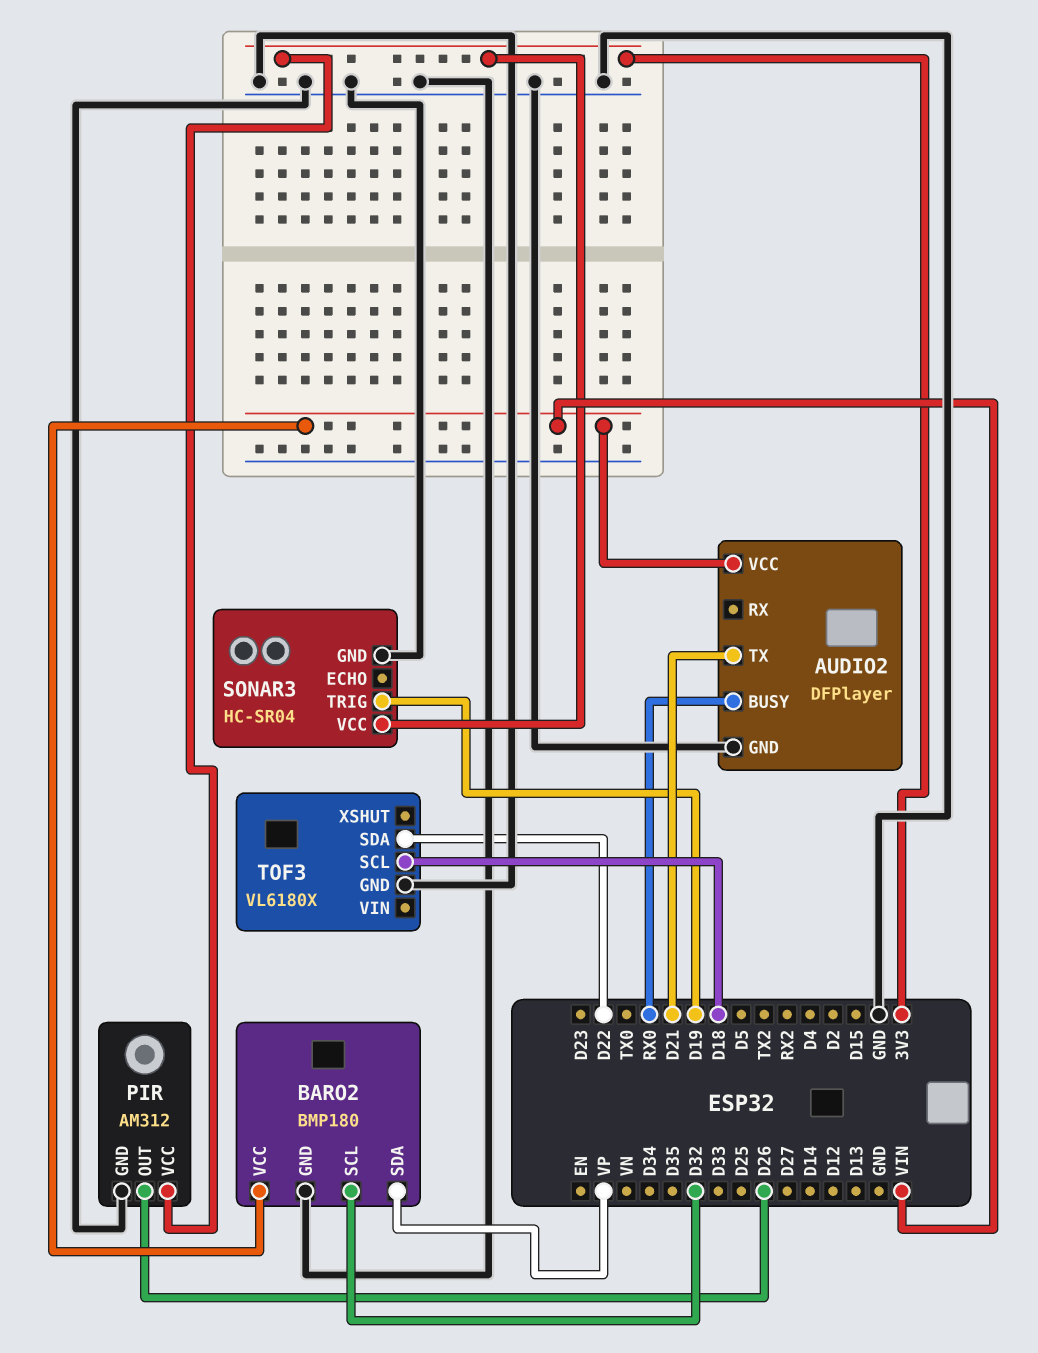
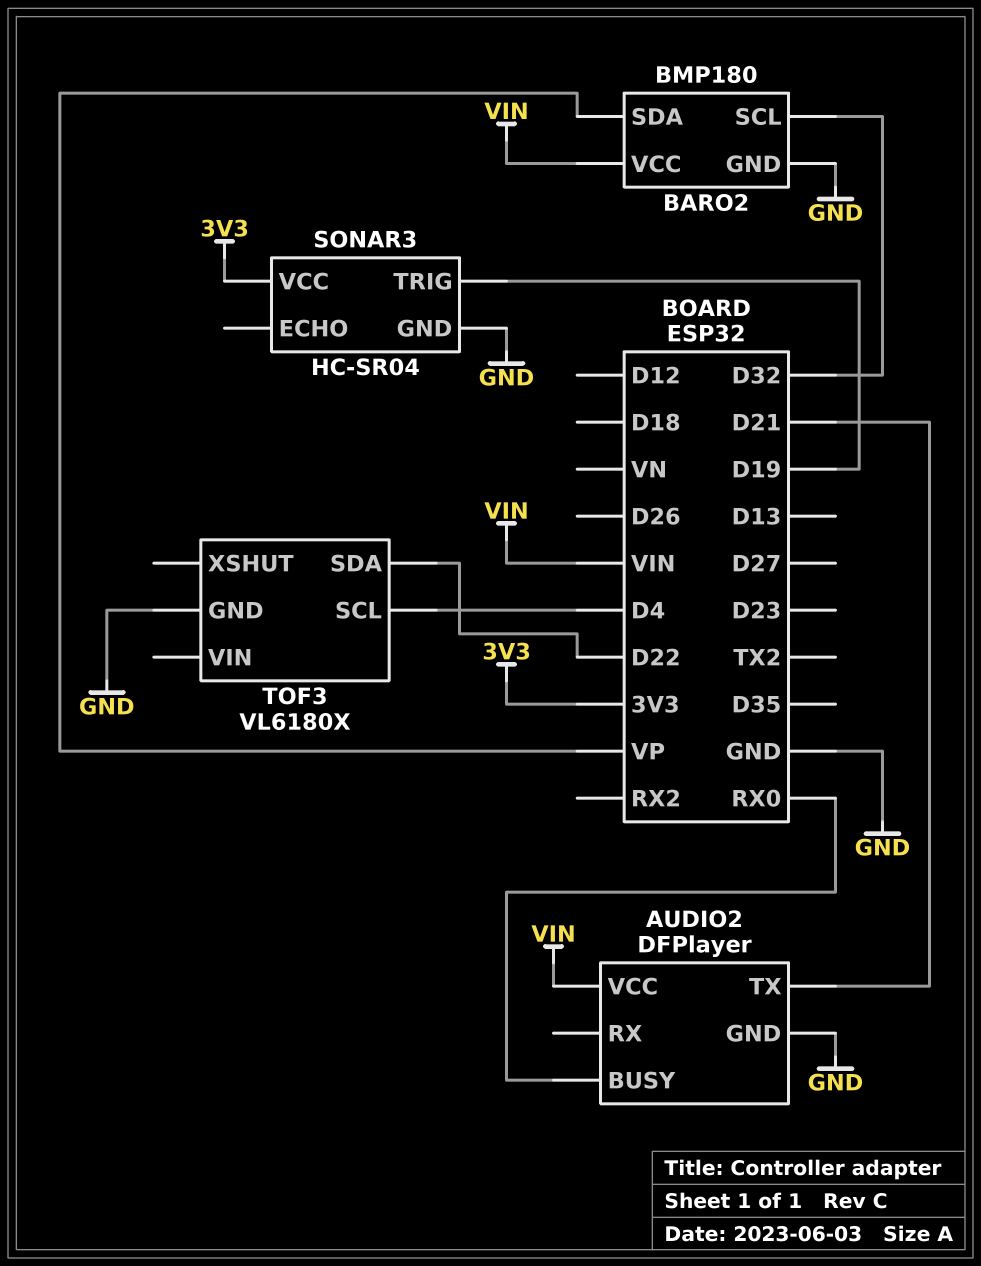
PIR: AM312 -> none
PIR pin GND: GND -> none
PIR pin OUT: D26 -> none
PIR pin VCC: 3V3 -> none
TOF3 pin SCL: D18 -> D4

